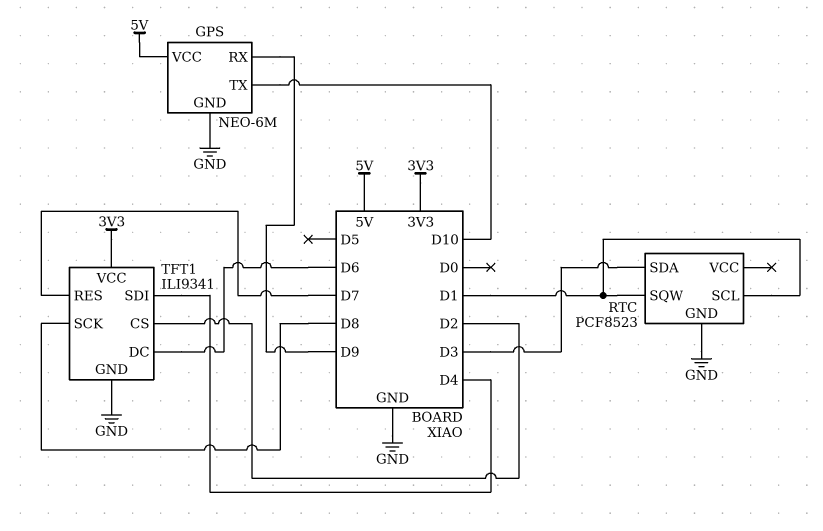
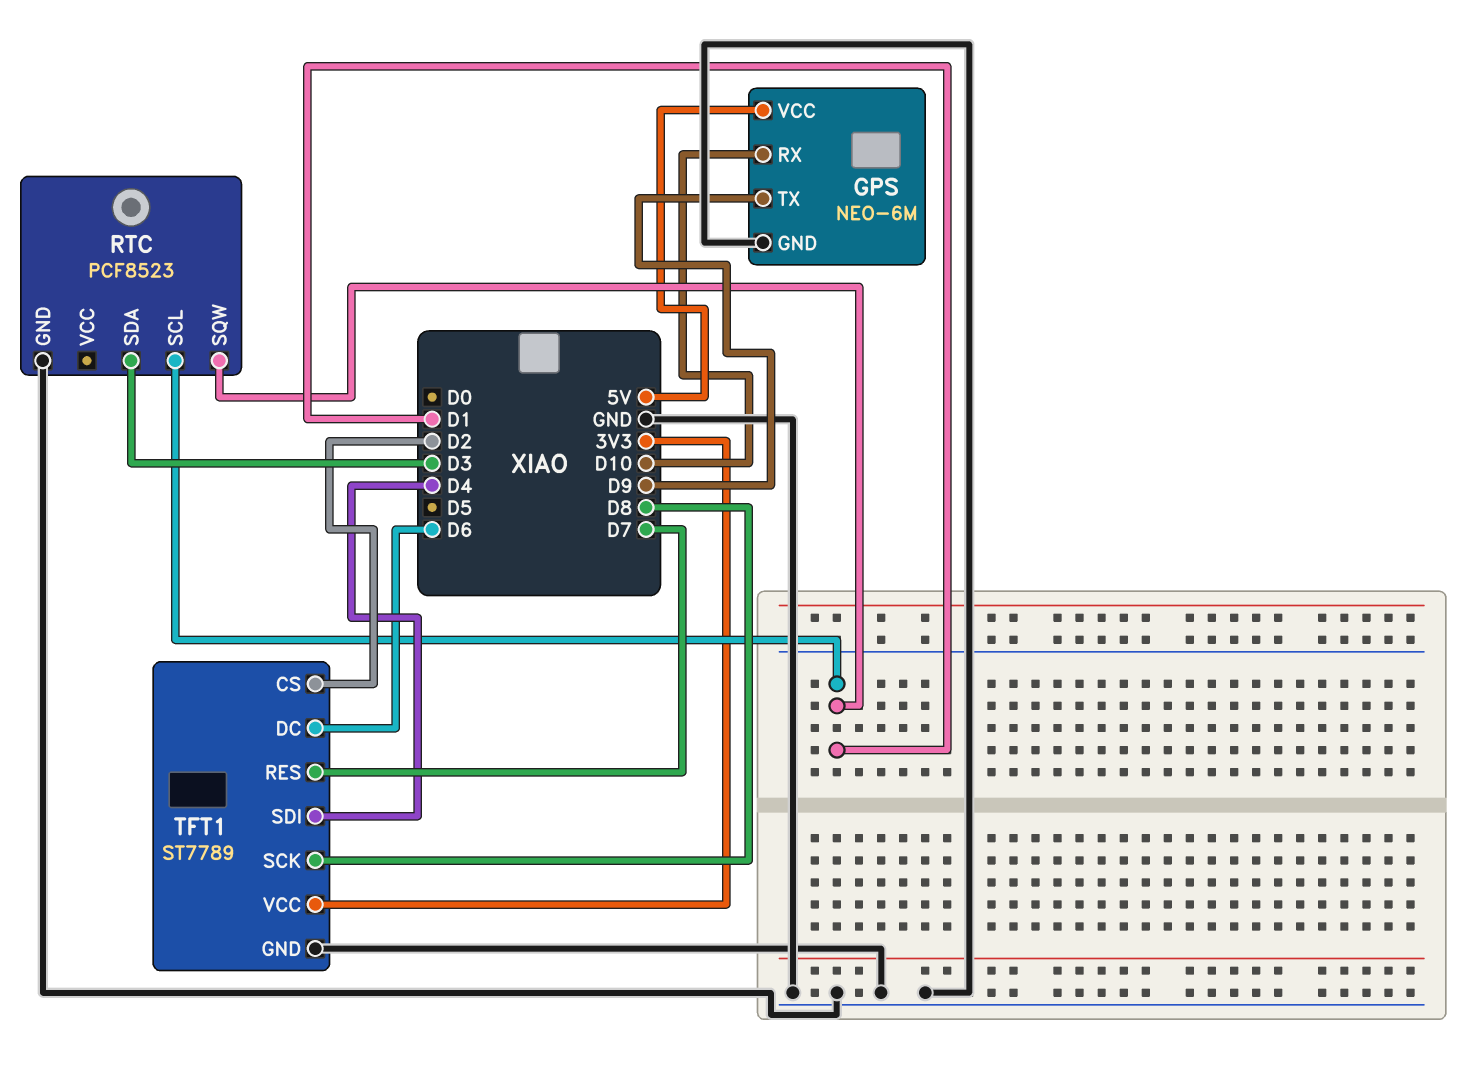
GPS pin RX: D9 -> D10
GPS pin TX: D10 -> D9
TFT1: ILI9341 -> ST7789

